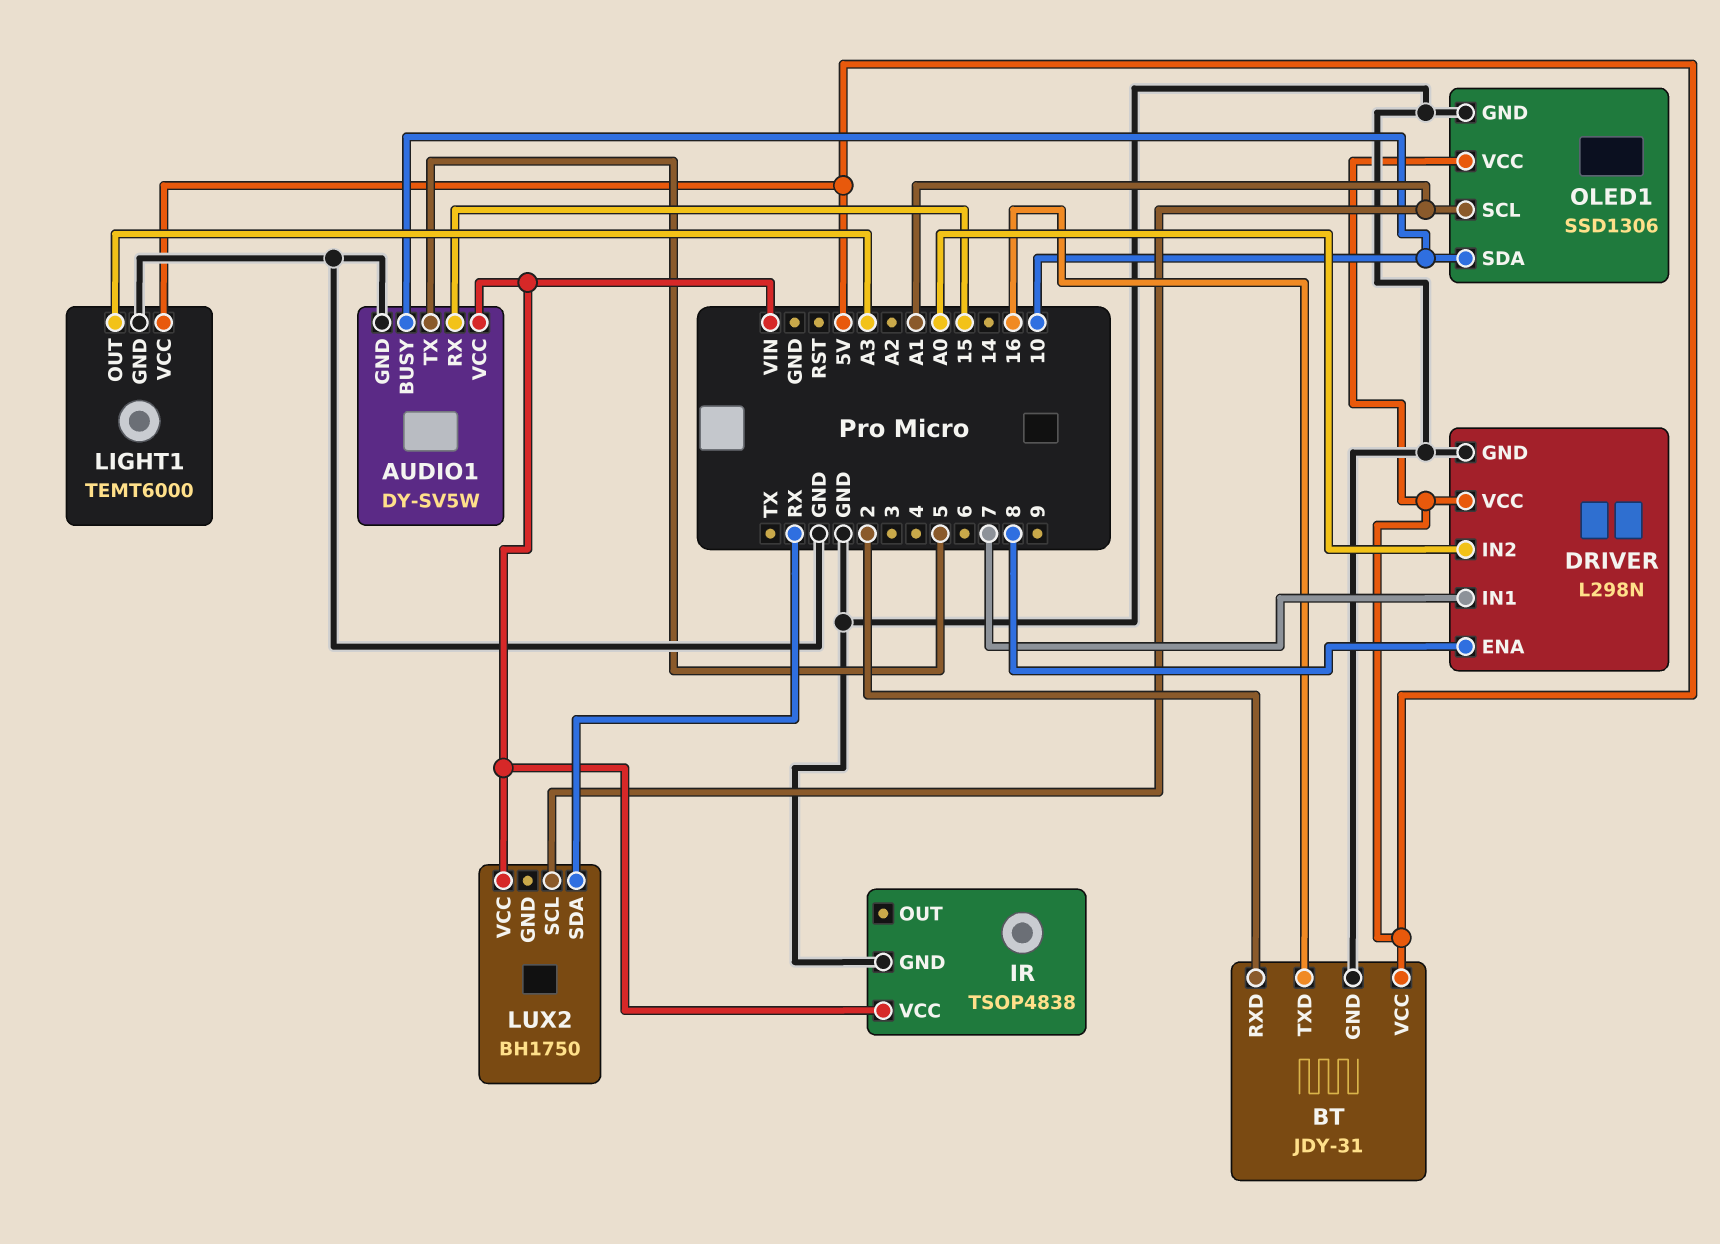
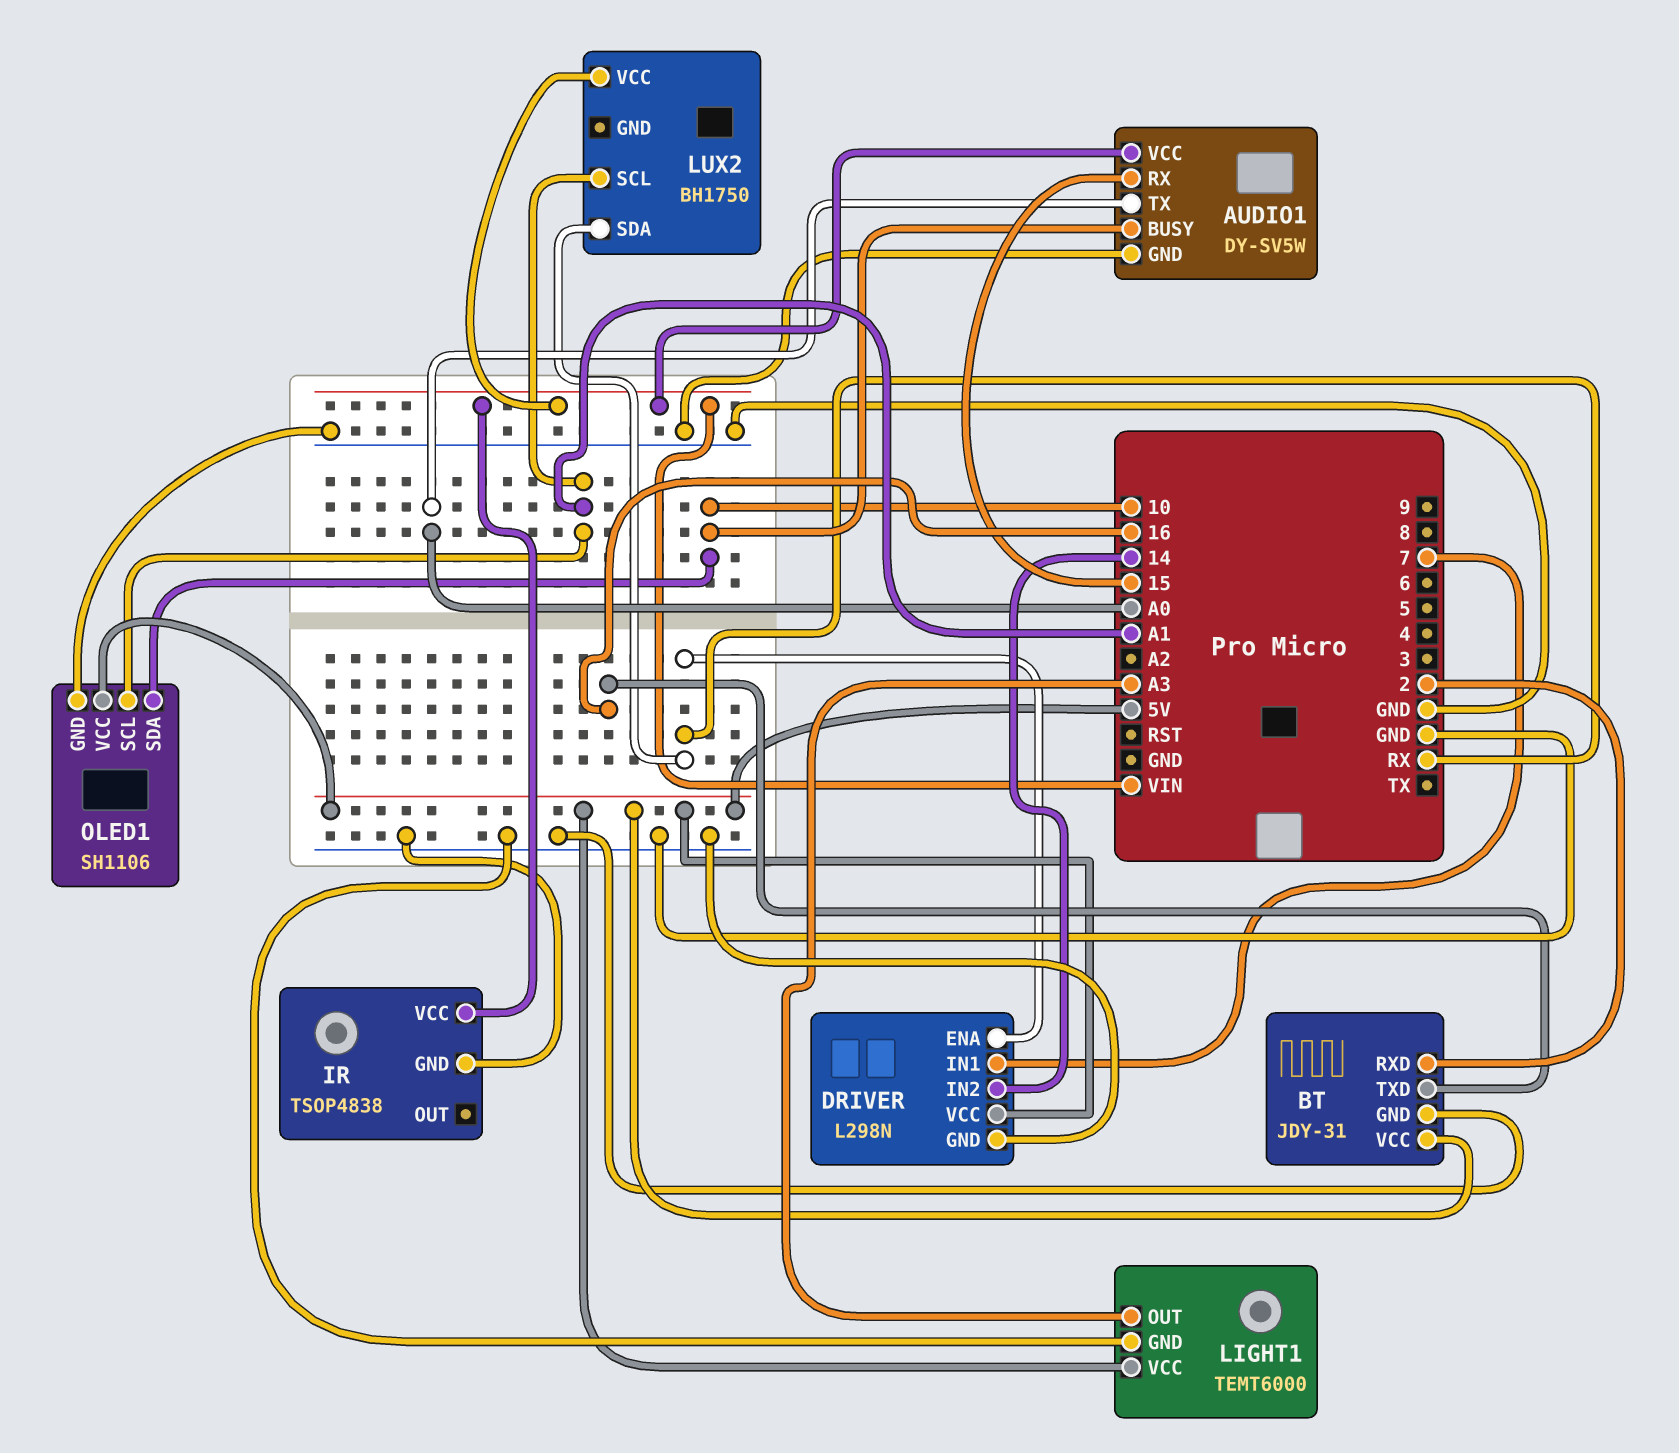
AUDIO1 pin TX: 5 -> A0
DRIVER pin ENA: 8 -> RX
DRIVER pin IN2: A0 -> 14
OLED1: SSD1306 -> SH1106

